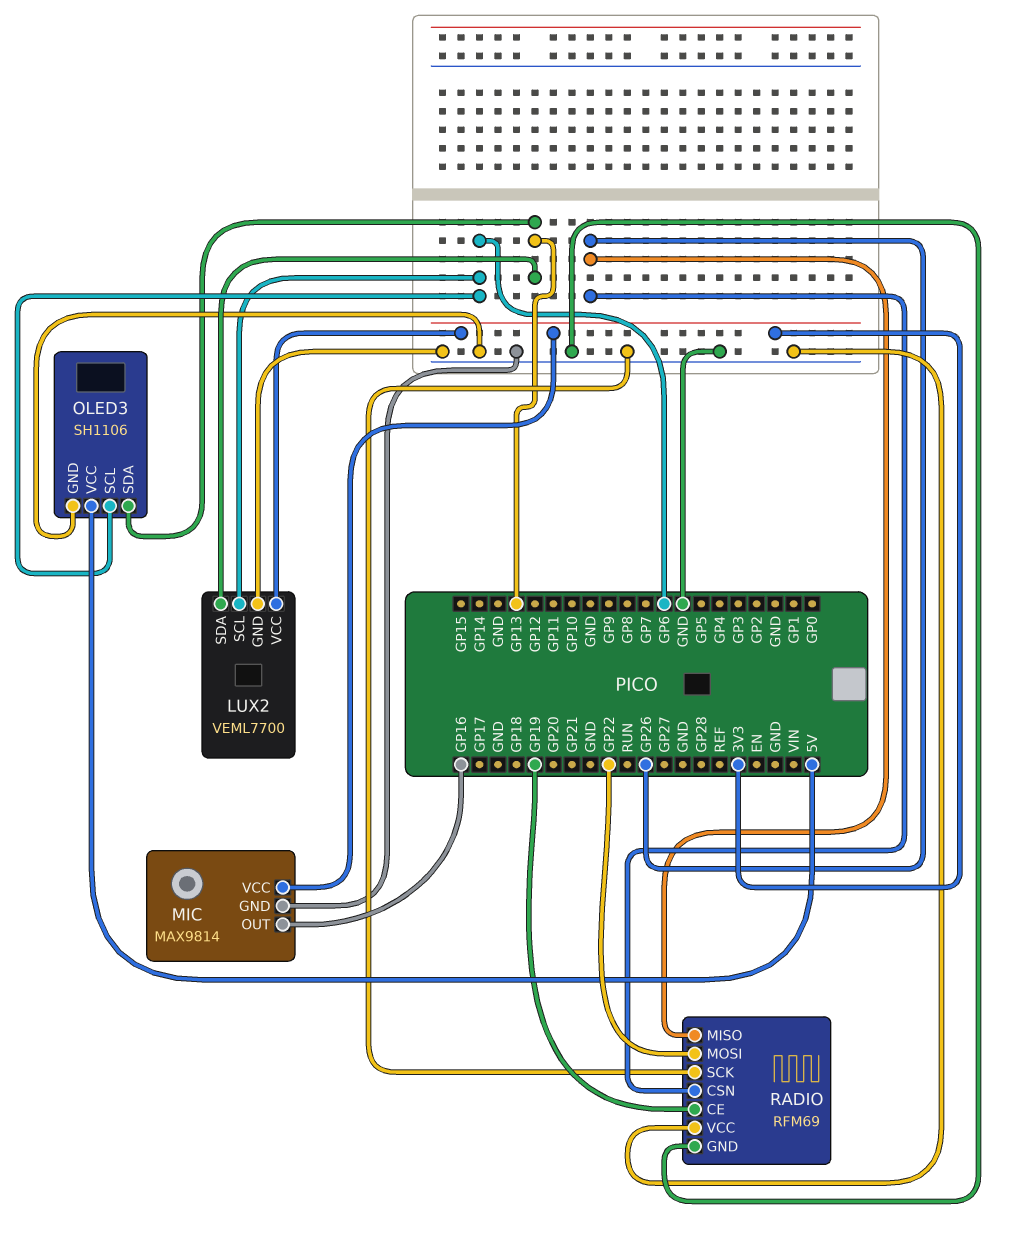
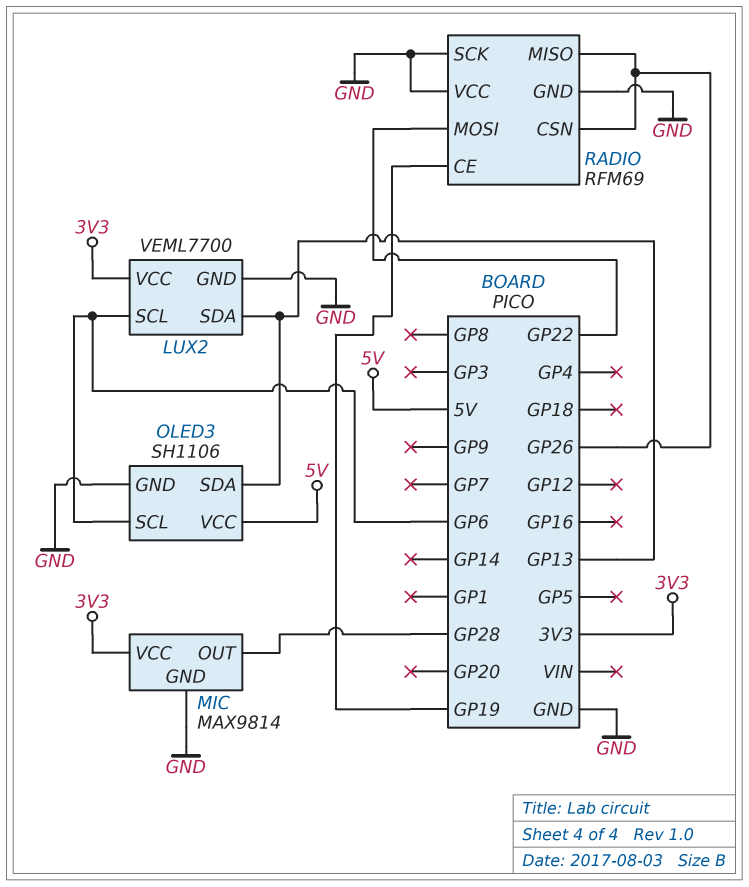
MIC pin OUT: GP16 -> GP28

